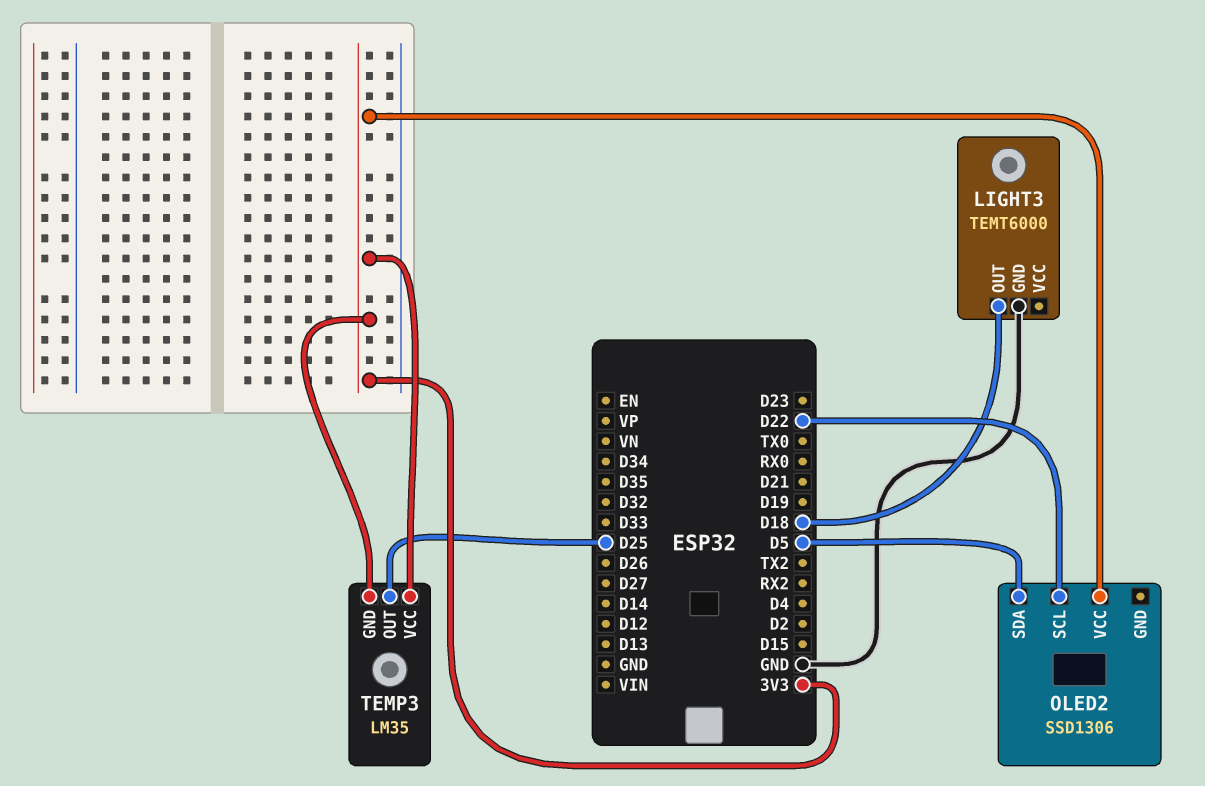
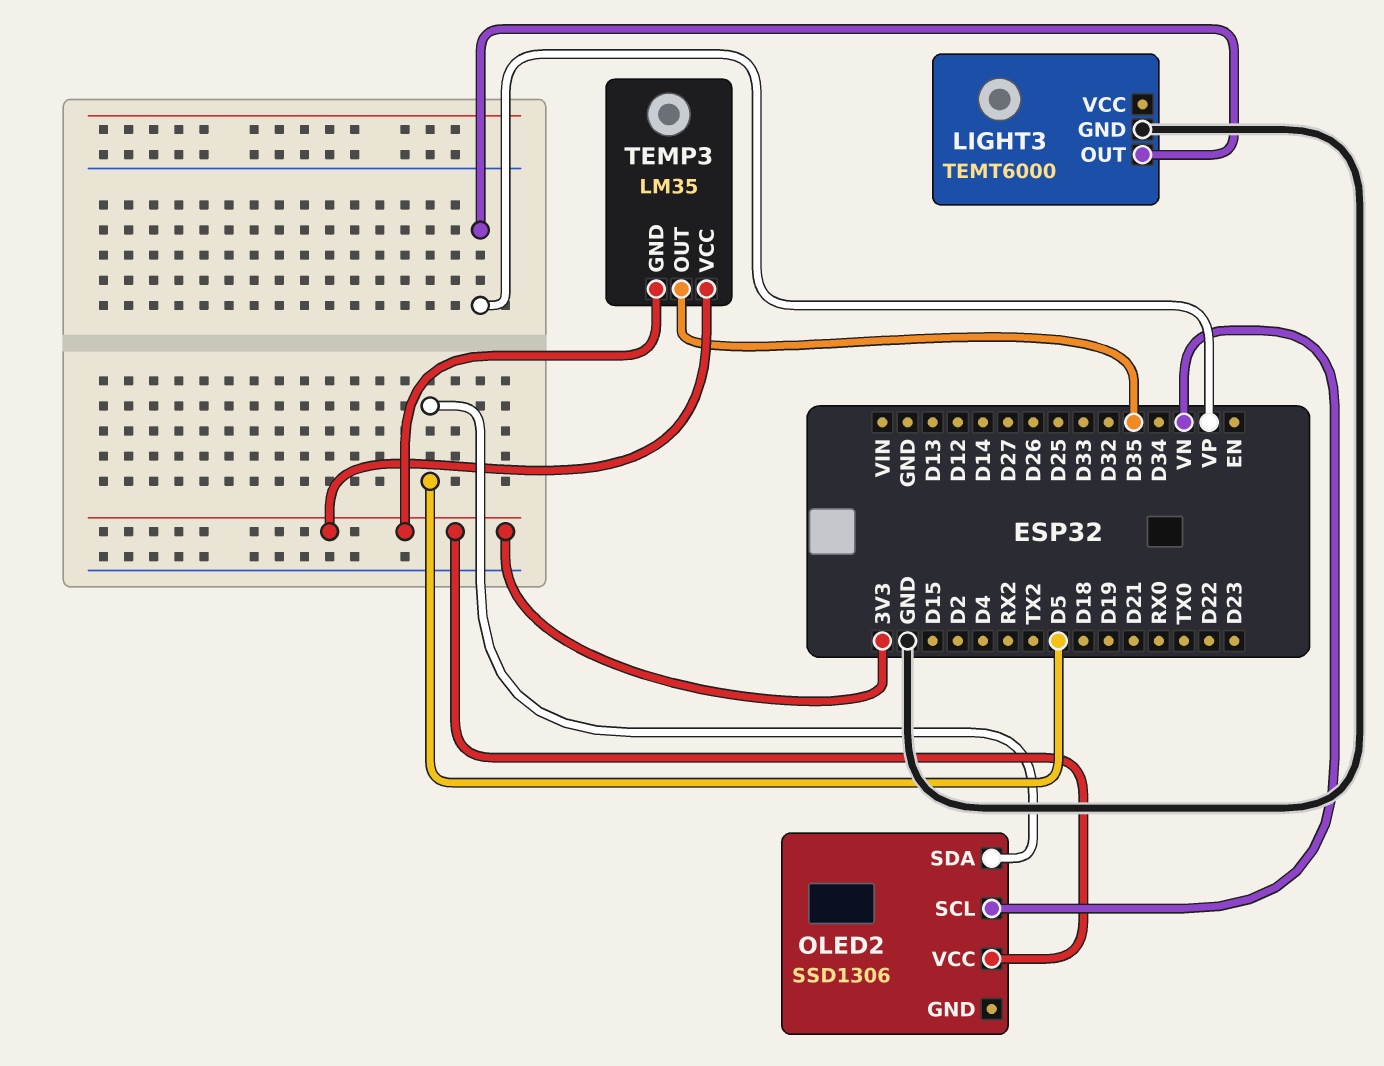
LIGHT3 pin OUT: D18 -> VP
OLED2 pin SCL: D22 -> VN
TEMP3 pin OUT: D25 -> D35

